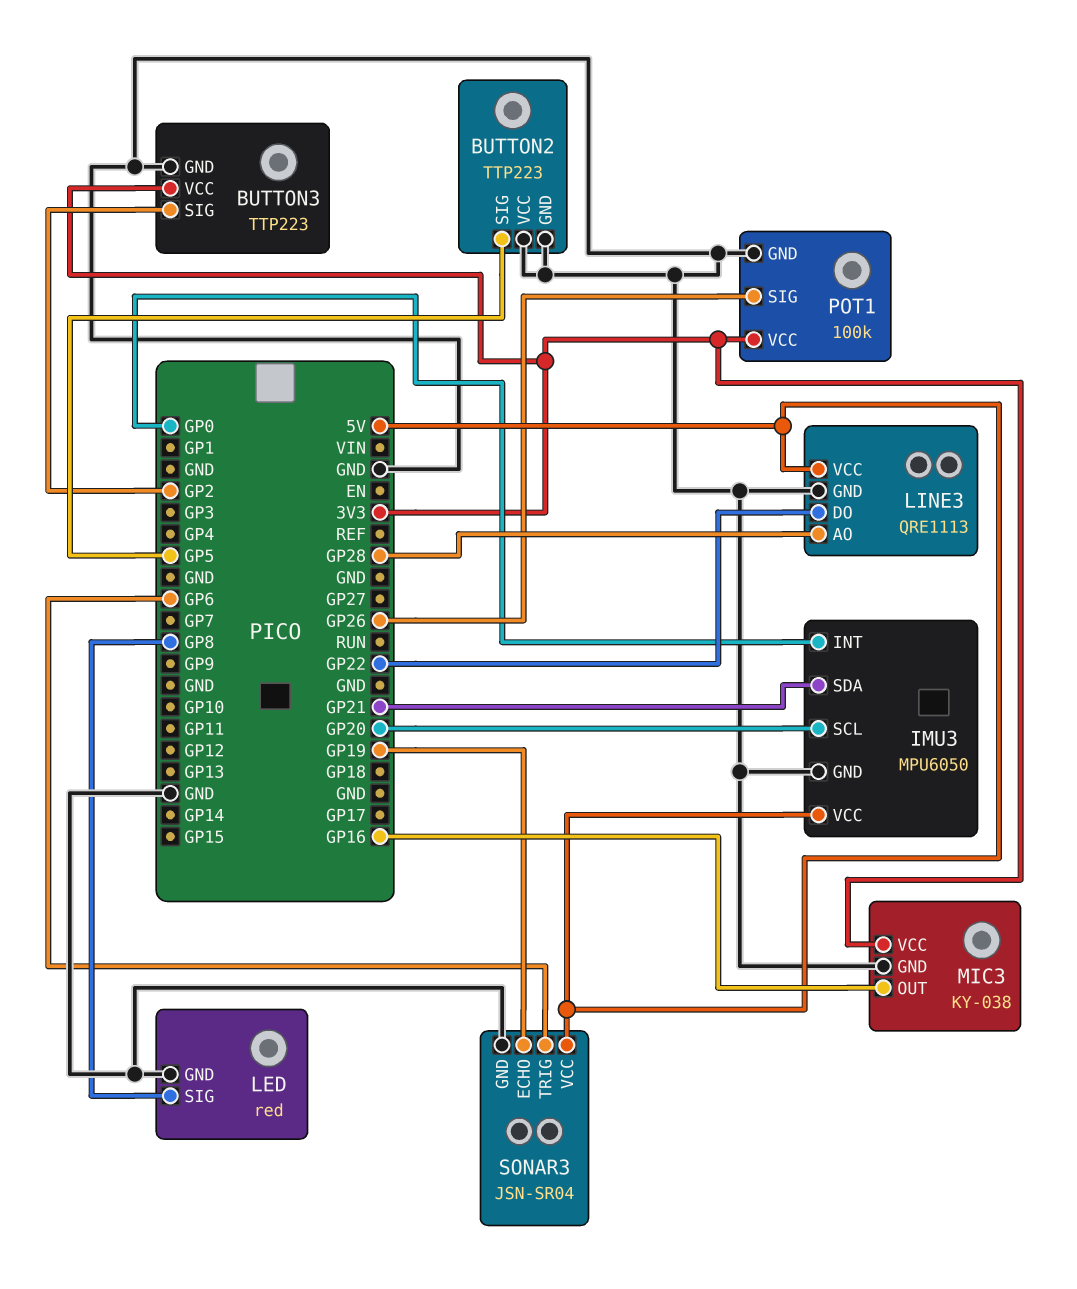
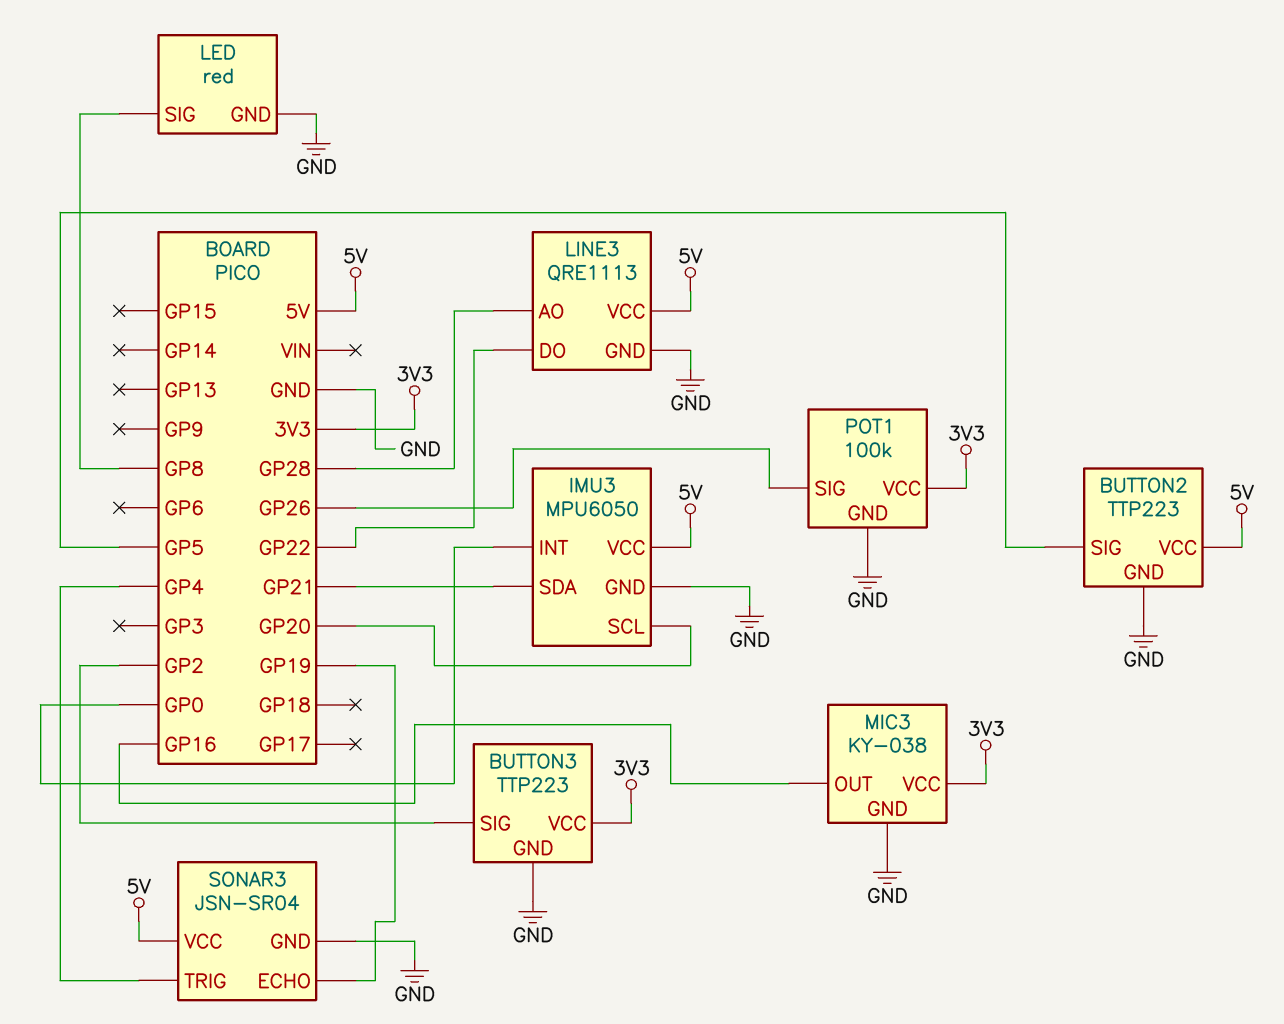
BUTTON2 pin VCC: GND -> 5V
SONAR3 pin TRIG: GP6 -> GP4

